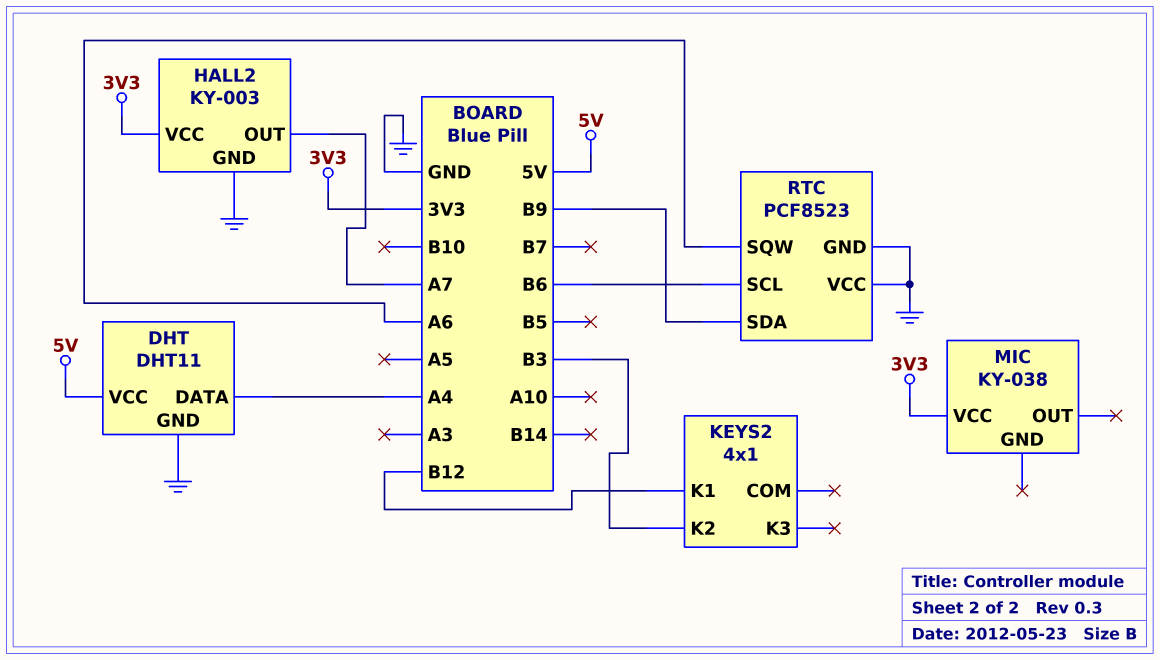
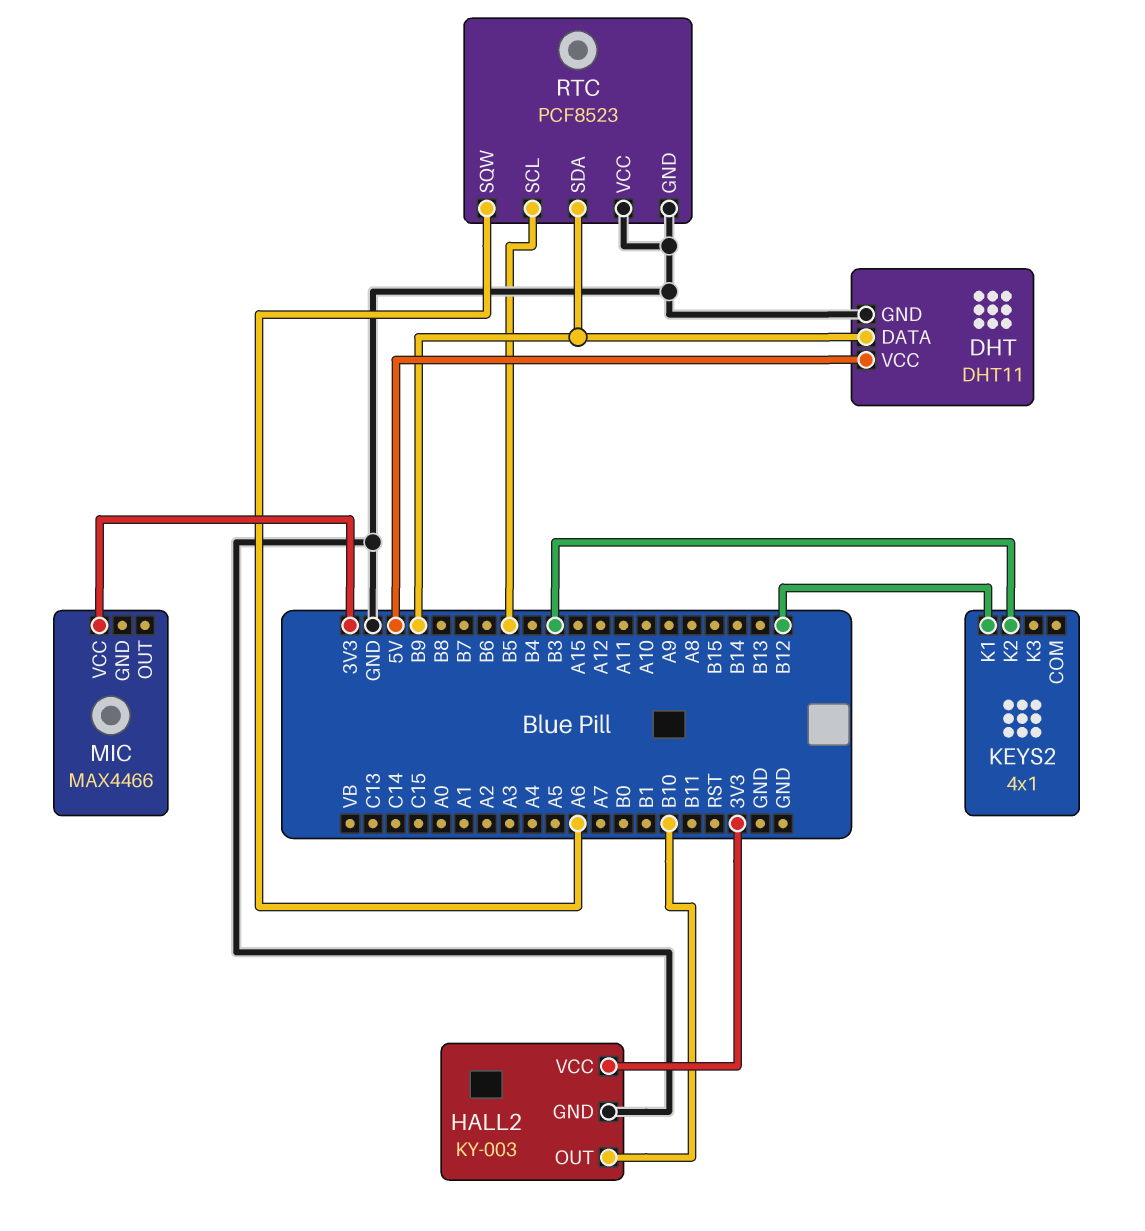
DHT pin DATA: A4 -> B9
HALL2 pin OUT: A7 -> B10
MIC: KY-038 -> MAX4466
RTC pin SCL: B6 -> B5

